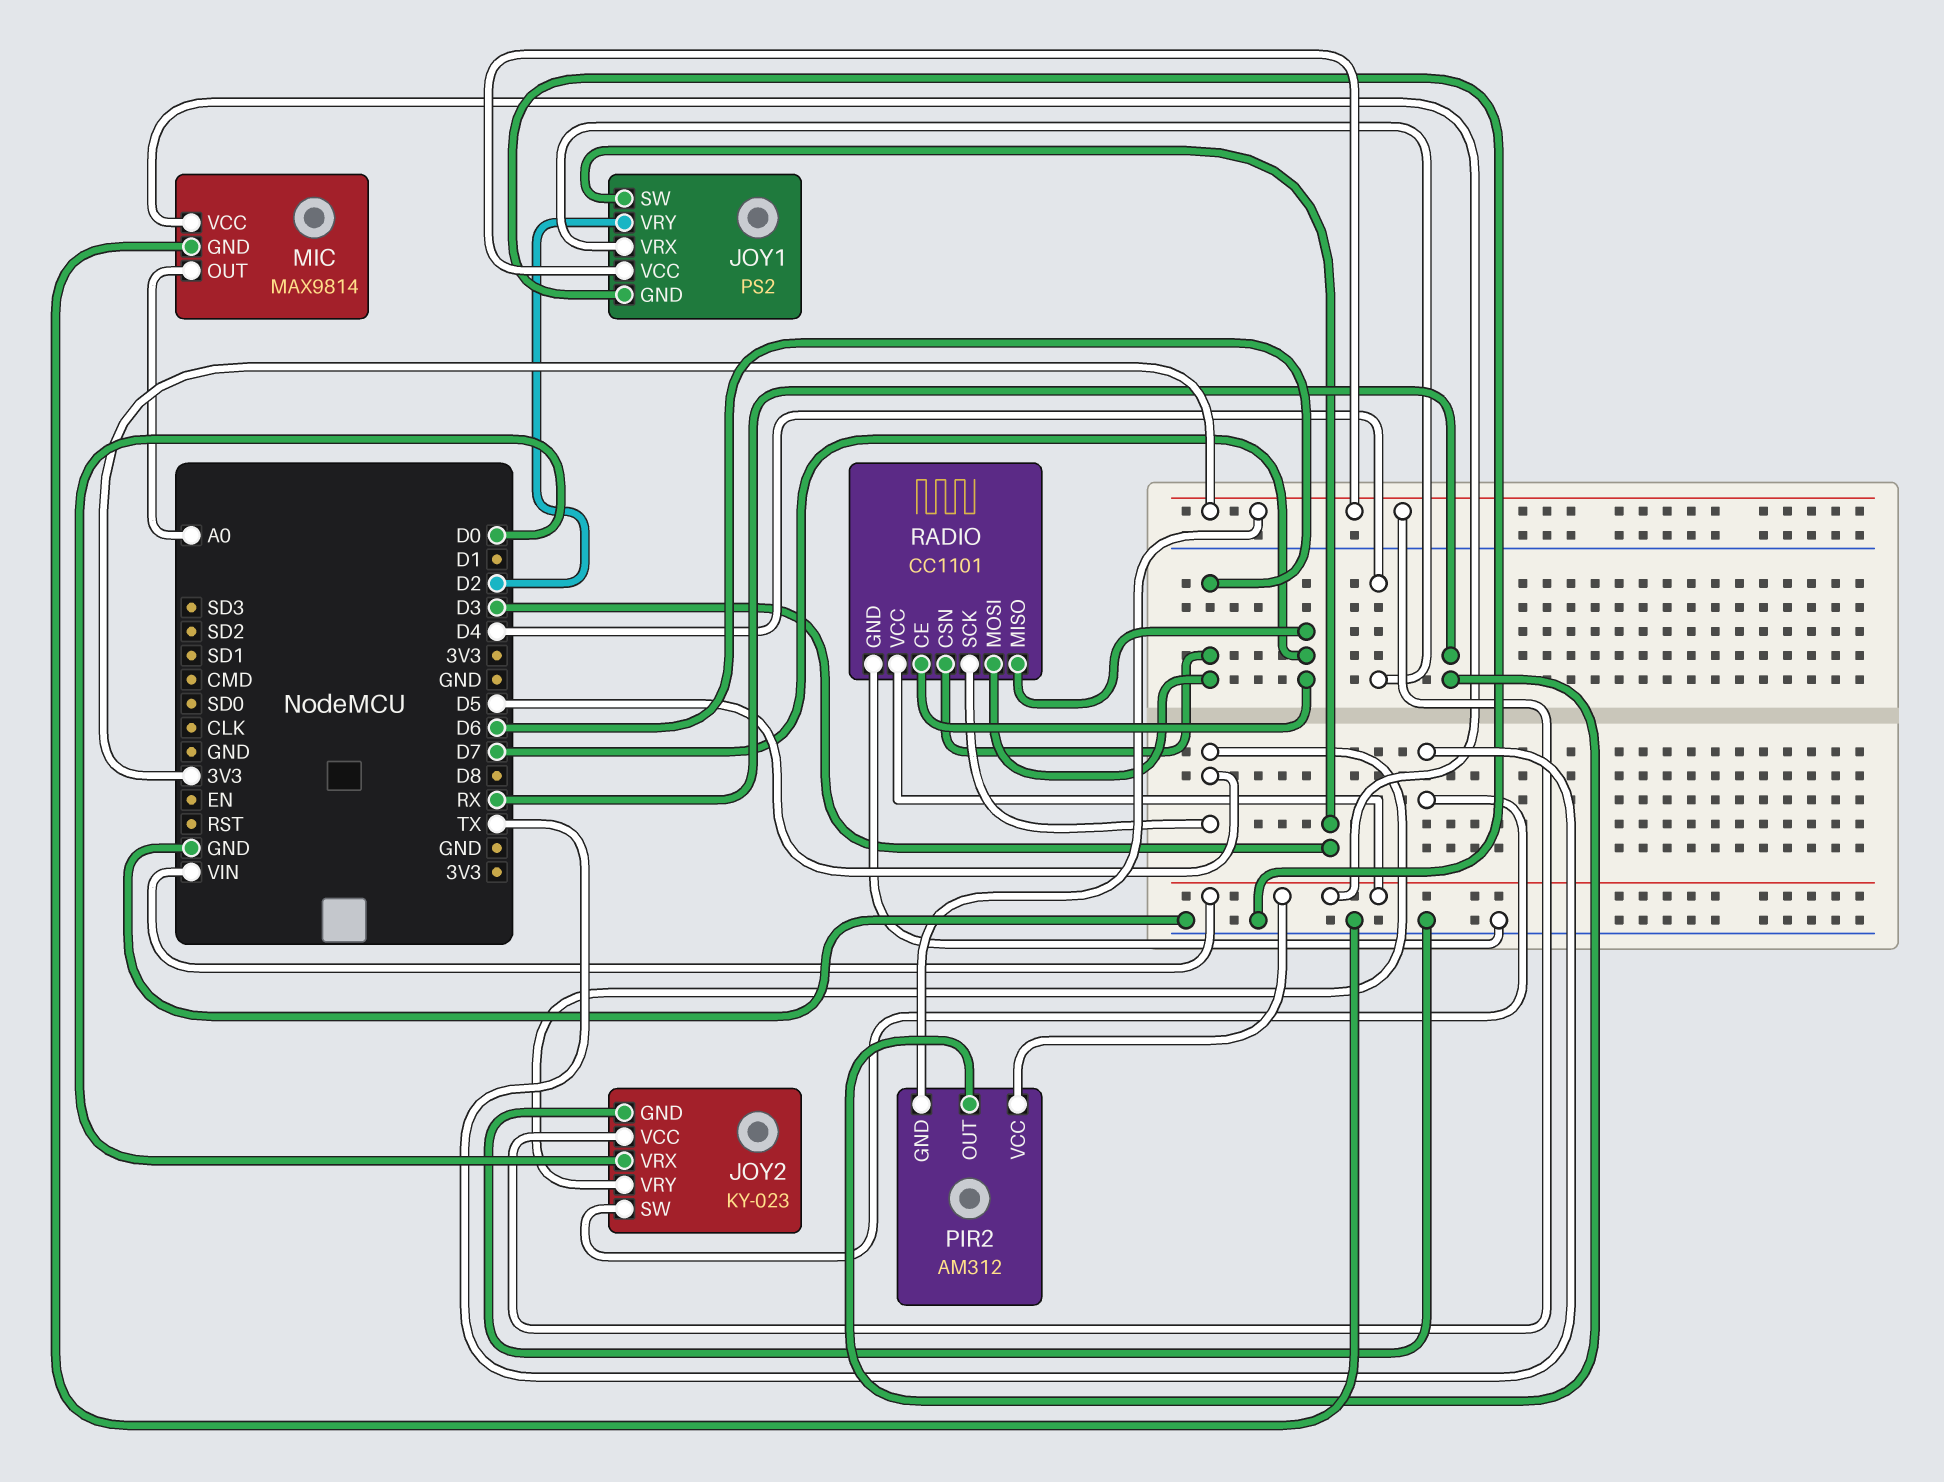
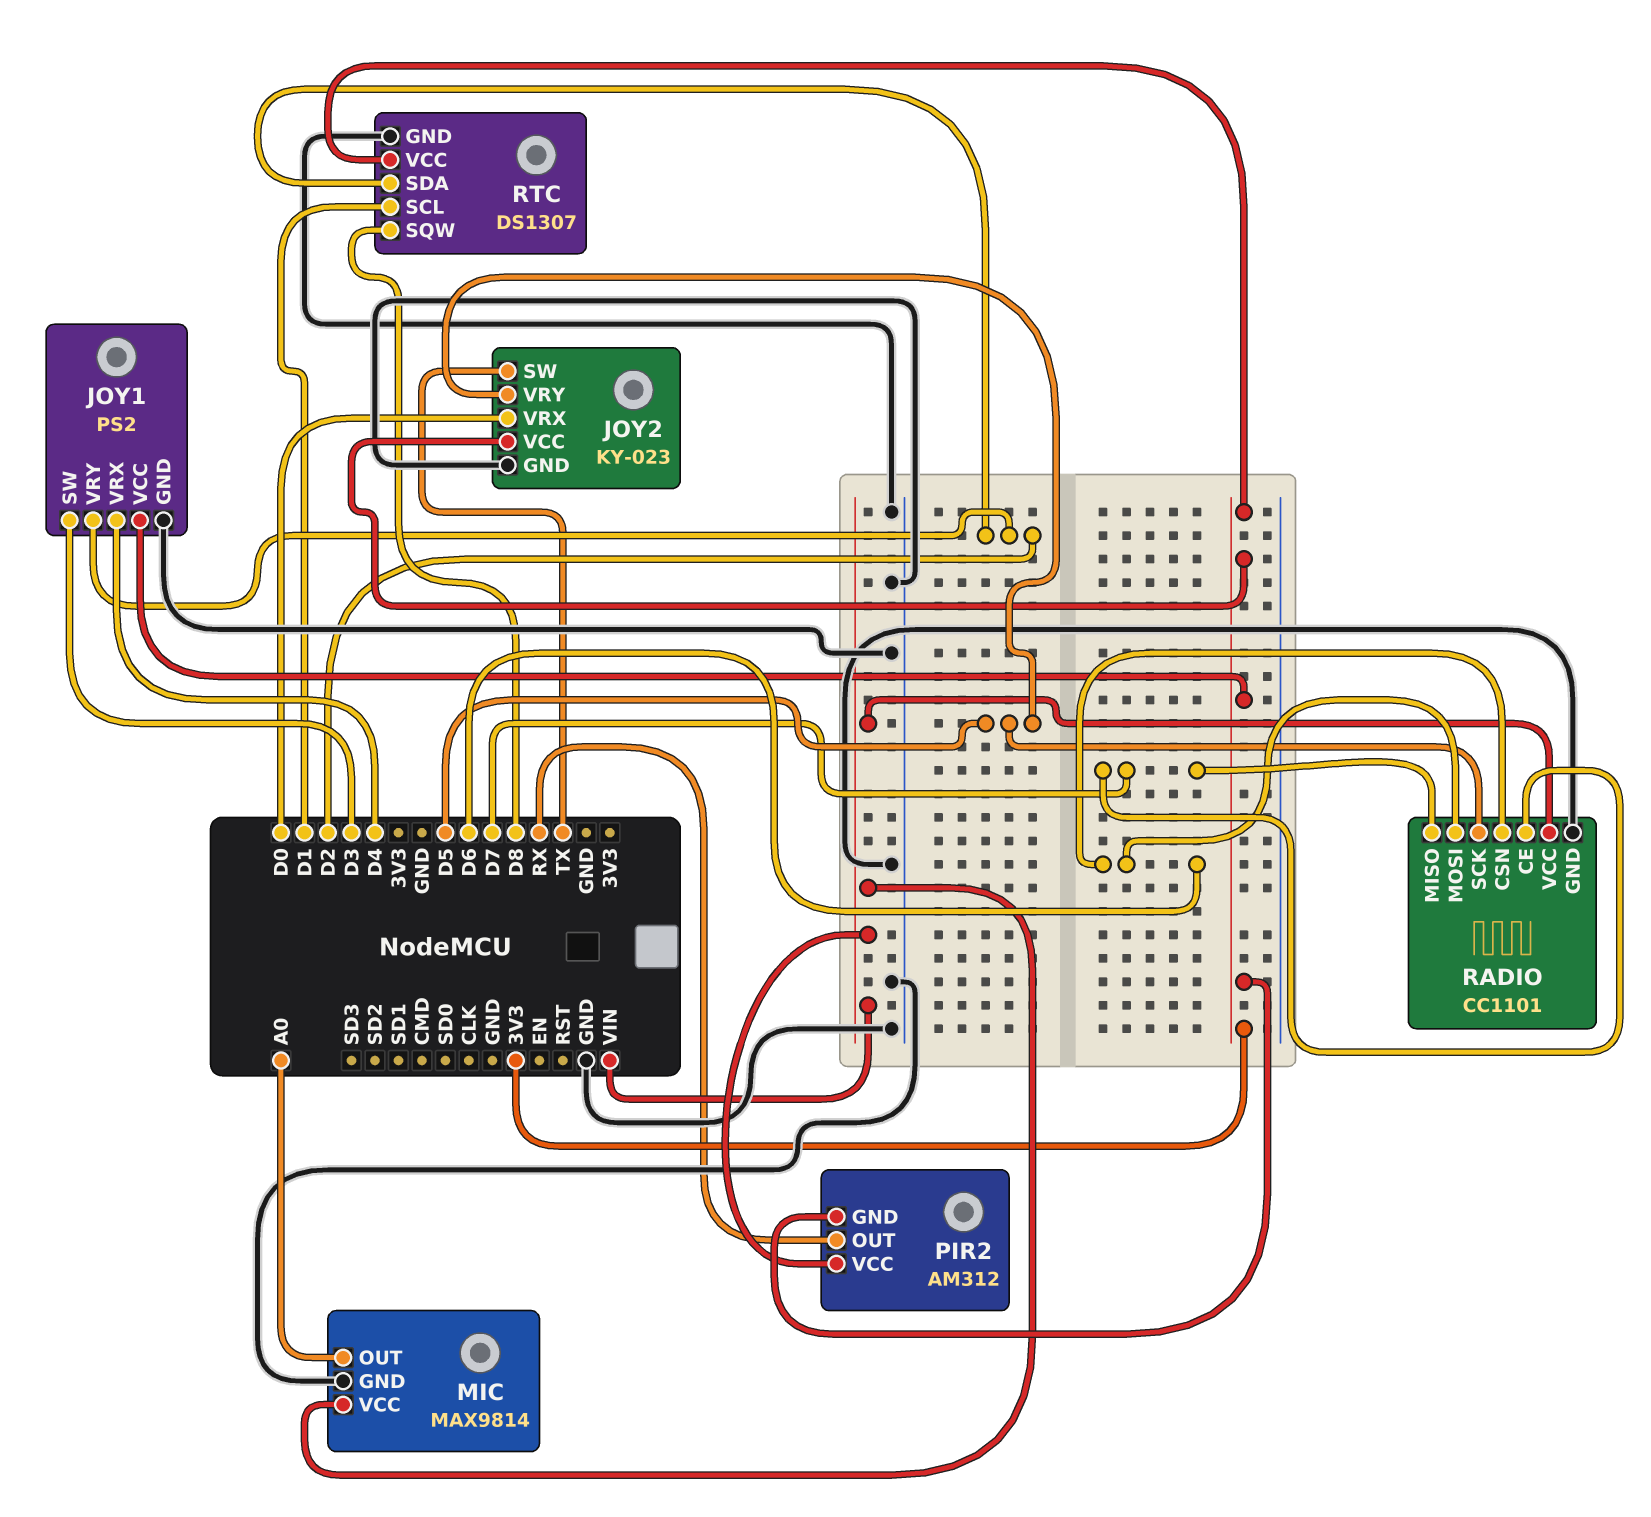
RTC: none -> DS1307
RTC pin GND: none -> GND
RTC pin SCL: none -> D1
RTC pin SDA: none -> D2
RTC pin SQW: none -> D8
RTC pin VCC: none -> 3V3

